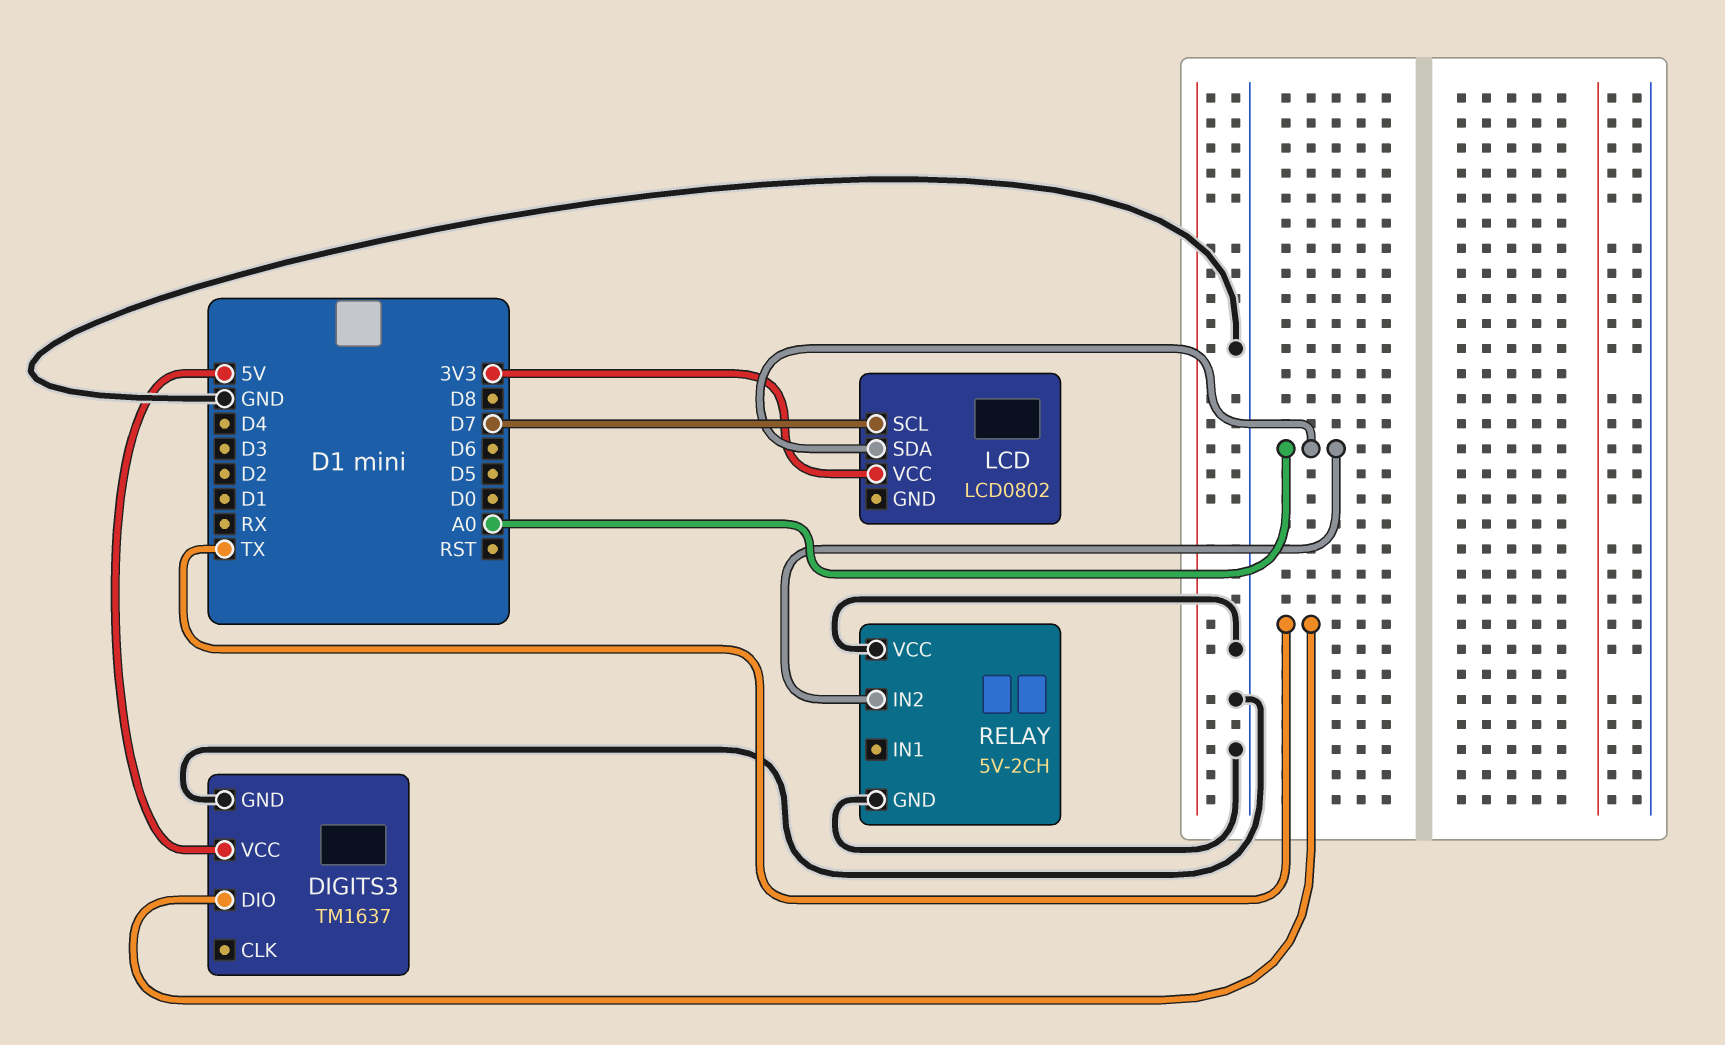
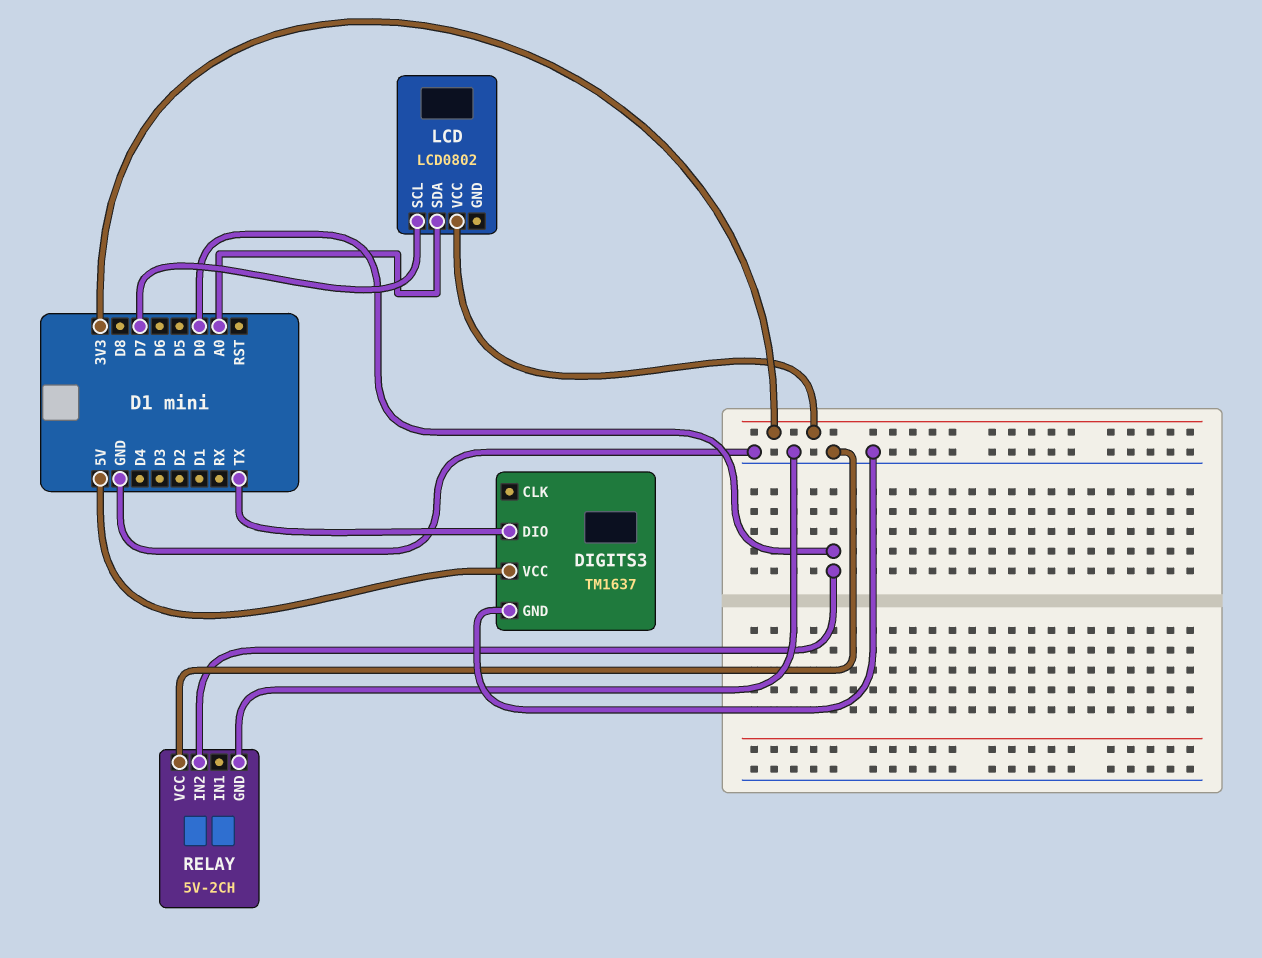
RELAY pin IN2: A0 -> D0

